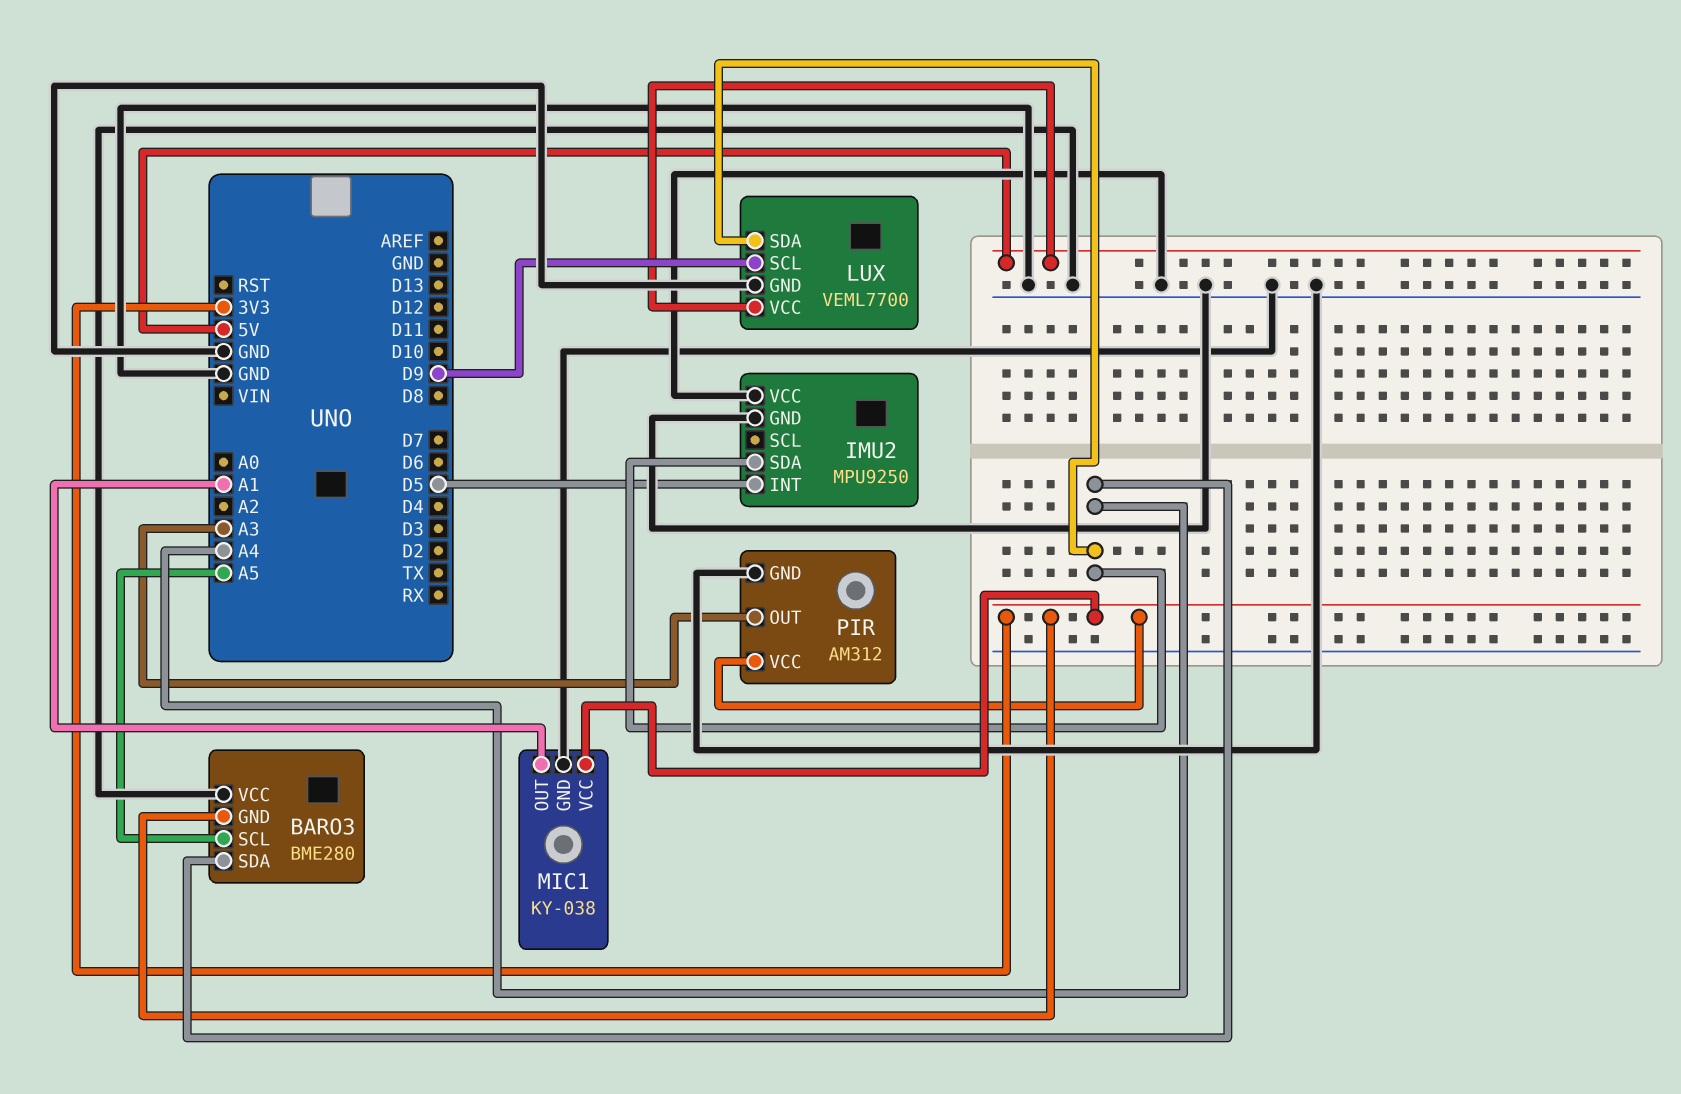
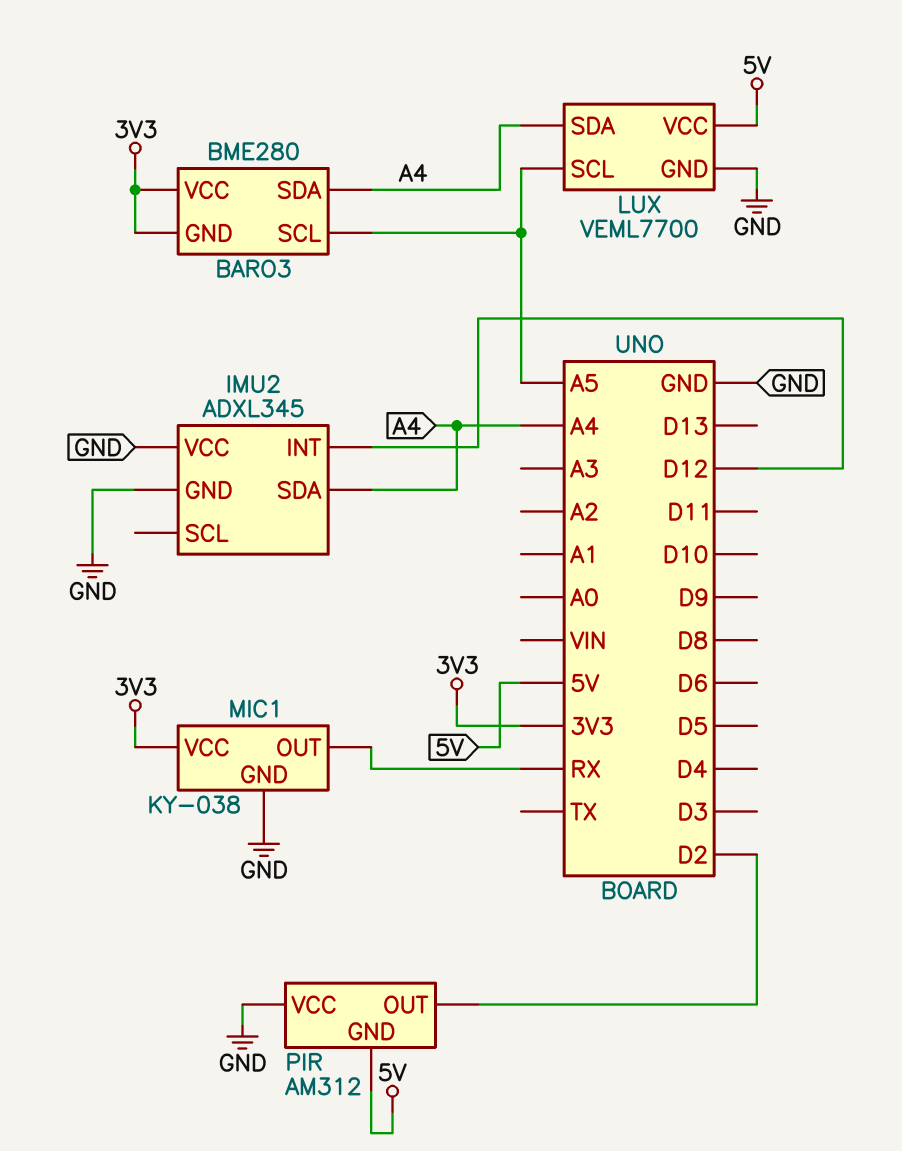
BARO3 pin VCC: GND -> 3V3
IMU2: MPU9250 -> ADXL345
IMU2 pin INT: D5 -> D12
LUX pin SCL: D9 -> A5
MIC1 pin OUT: A1 -> RX
PIR pin GND: GND -> 5V
PIR pin OUT: A3 -> D2
PIR pin VCC: 3V3 -> GND

